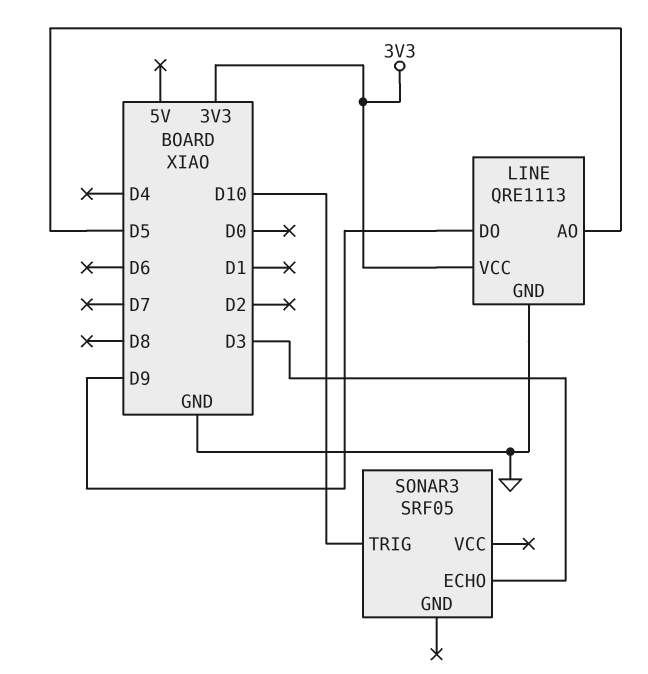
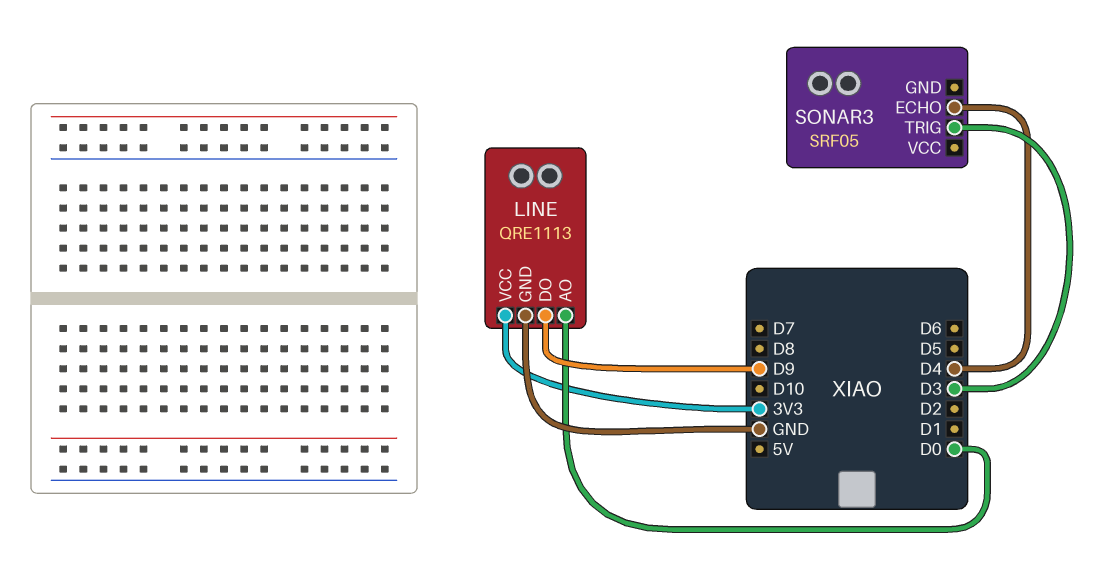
LINE pin AO: D5 -> D0
SONAR3 pin ECHO: D3 -> D4
SONAR3 pin TRIG: D10 -> D3

